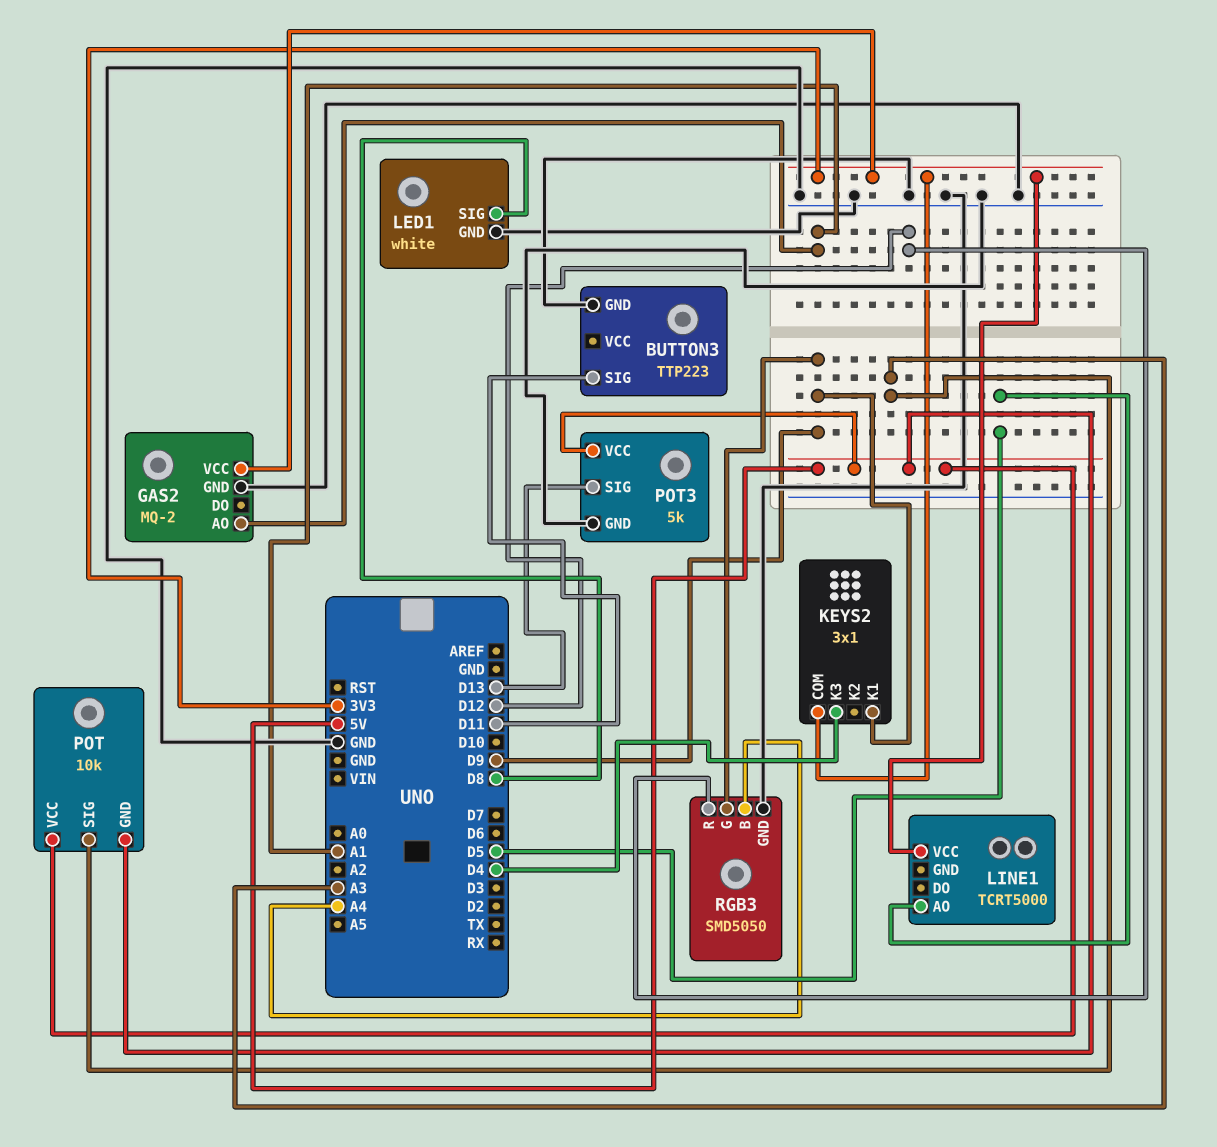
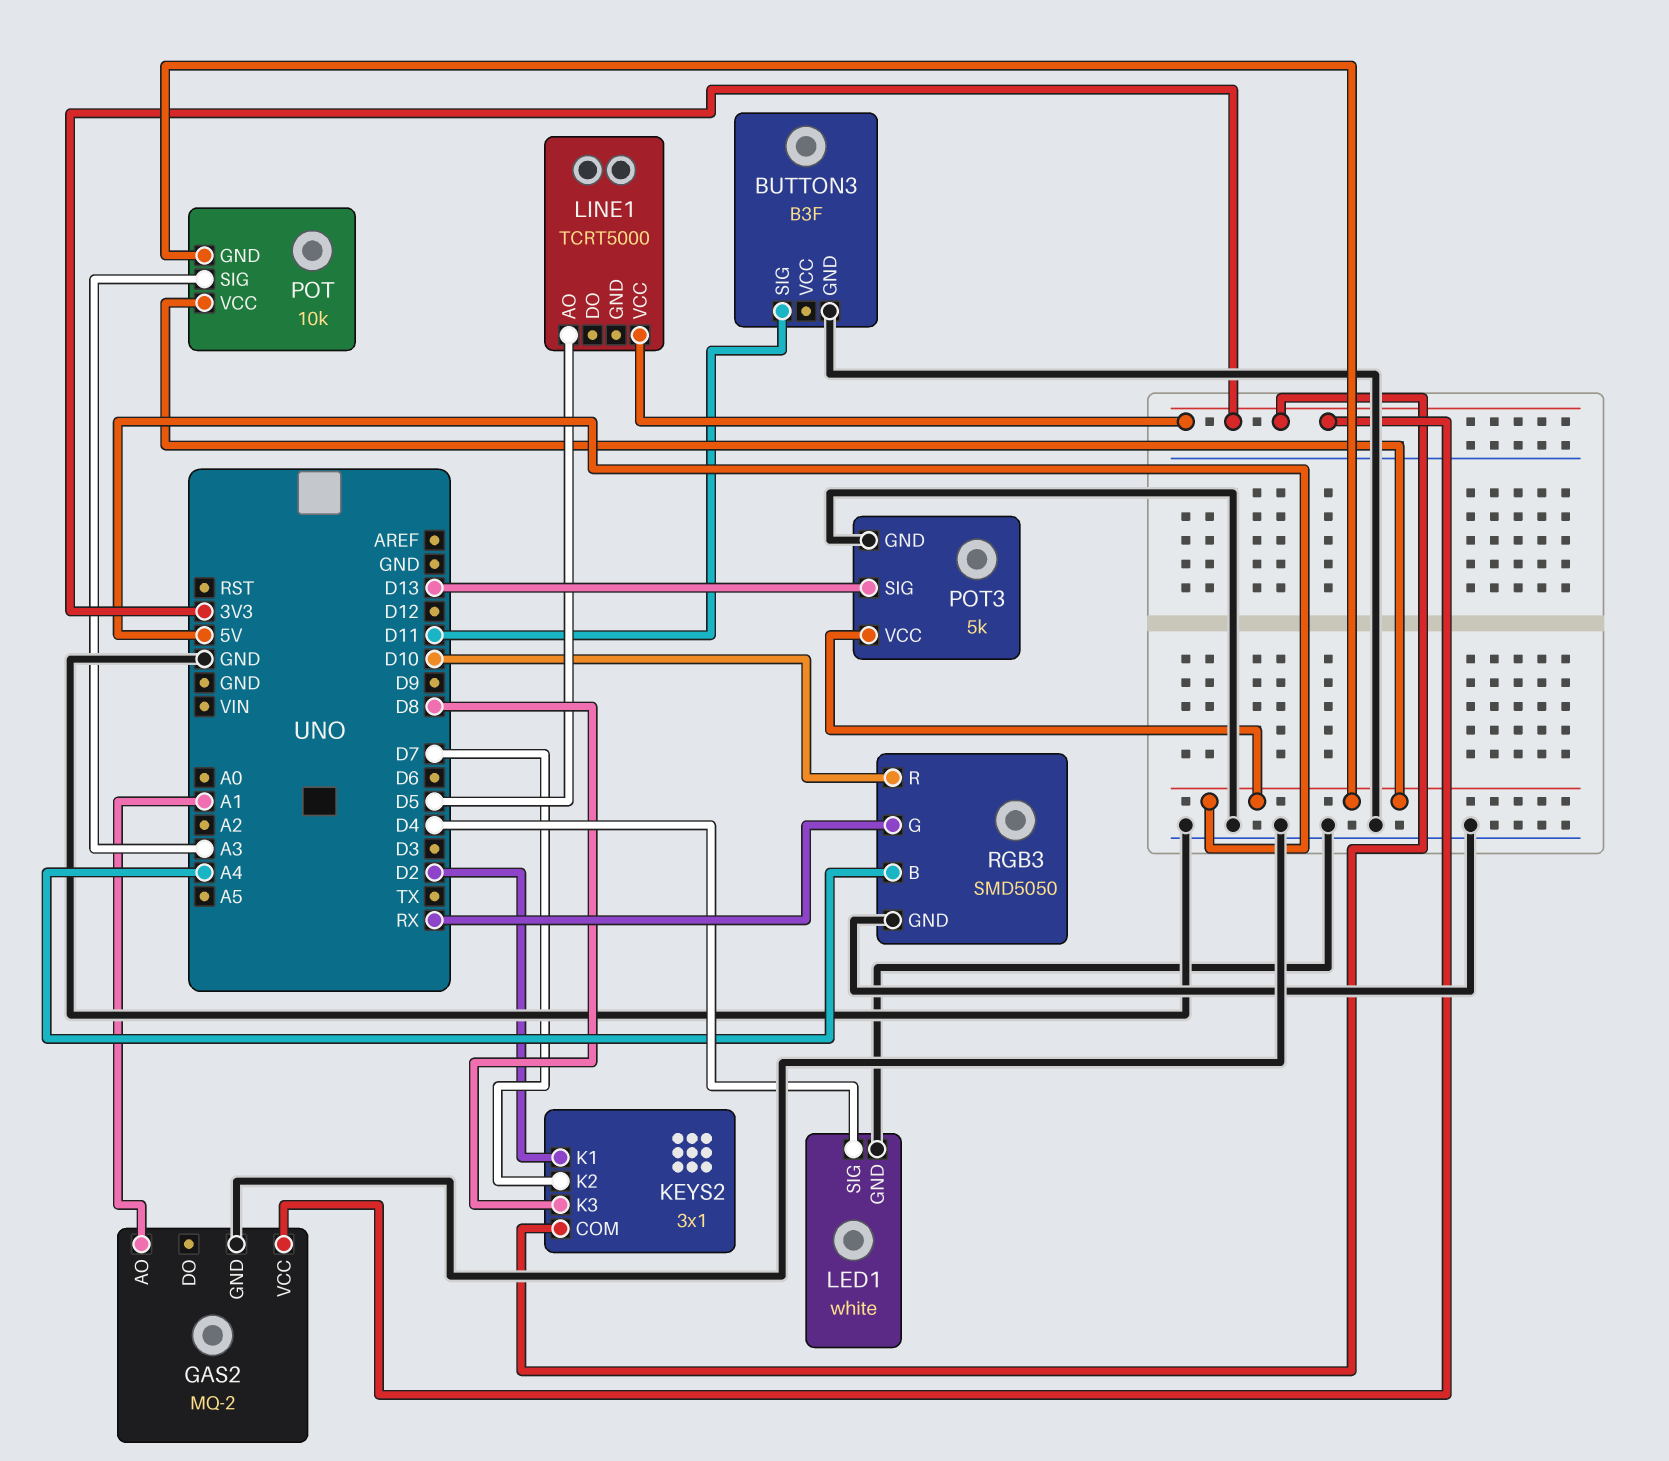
BUTTON3: TTP223 -> B3F
KEYS2 pin K1: D9 -> D2
KEYS2 pin K2: none -> D7
KEYS2 pin K3: D4 -> D8
LED1 pin SIG: D8 -> D4
RGB3 pin G: D9 -> RX
RGB3 pin R: D12 -> D10

